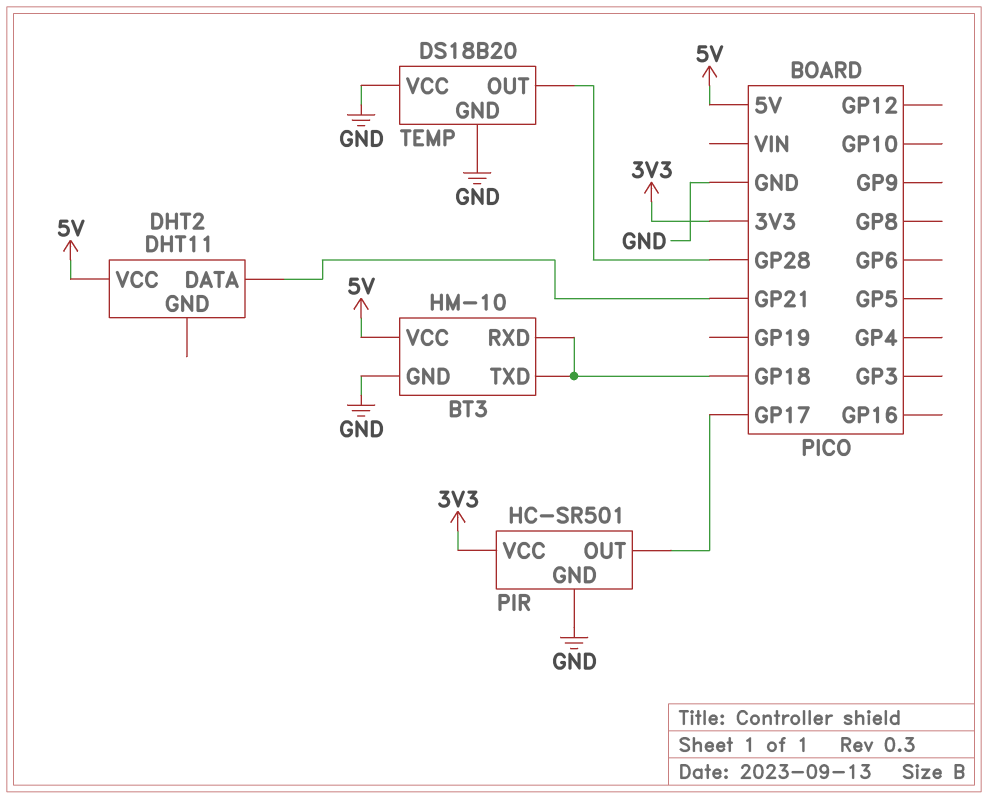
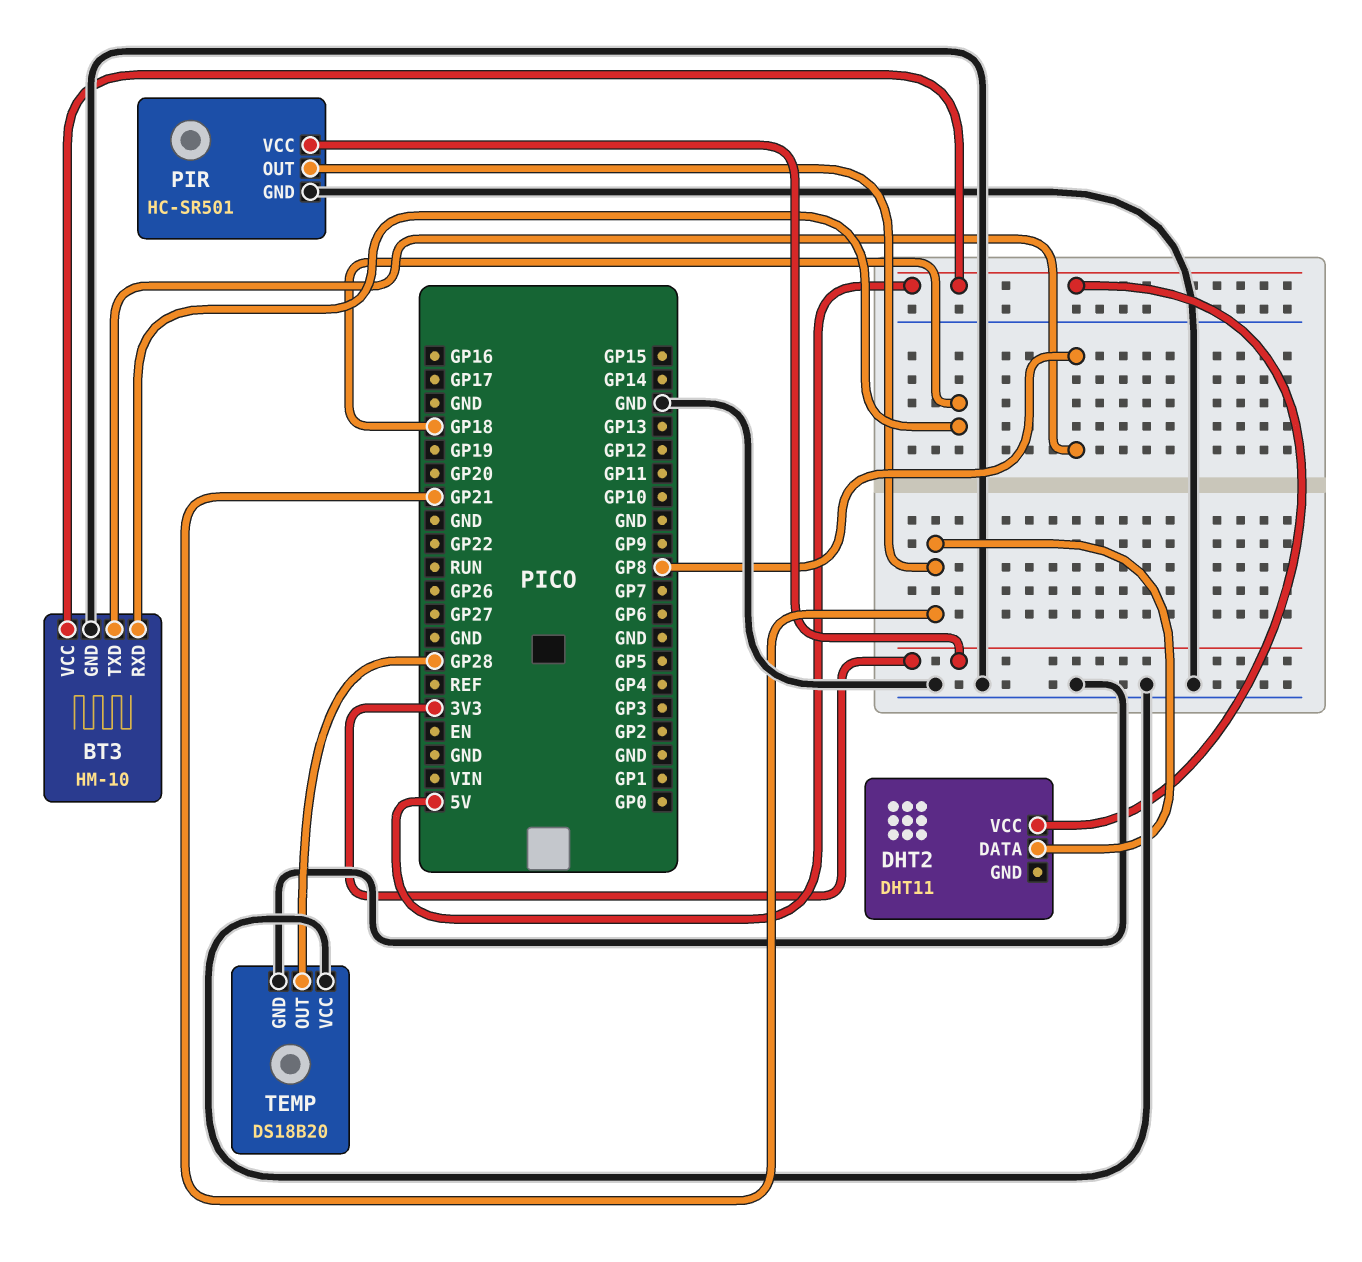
BT3 pin TXD: GP18 -> GP8
PIR pin OUT: GP17 -> GP21

